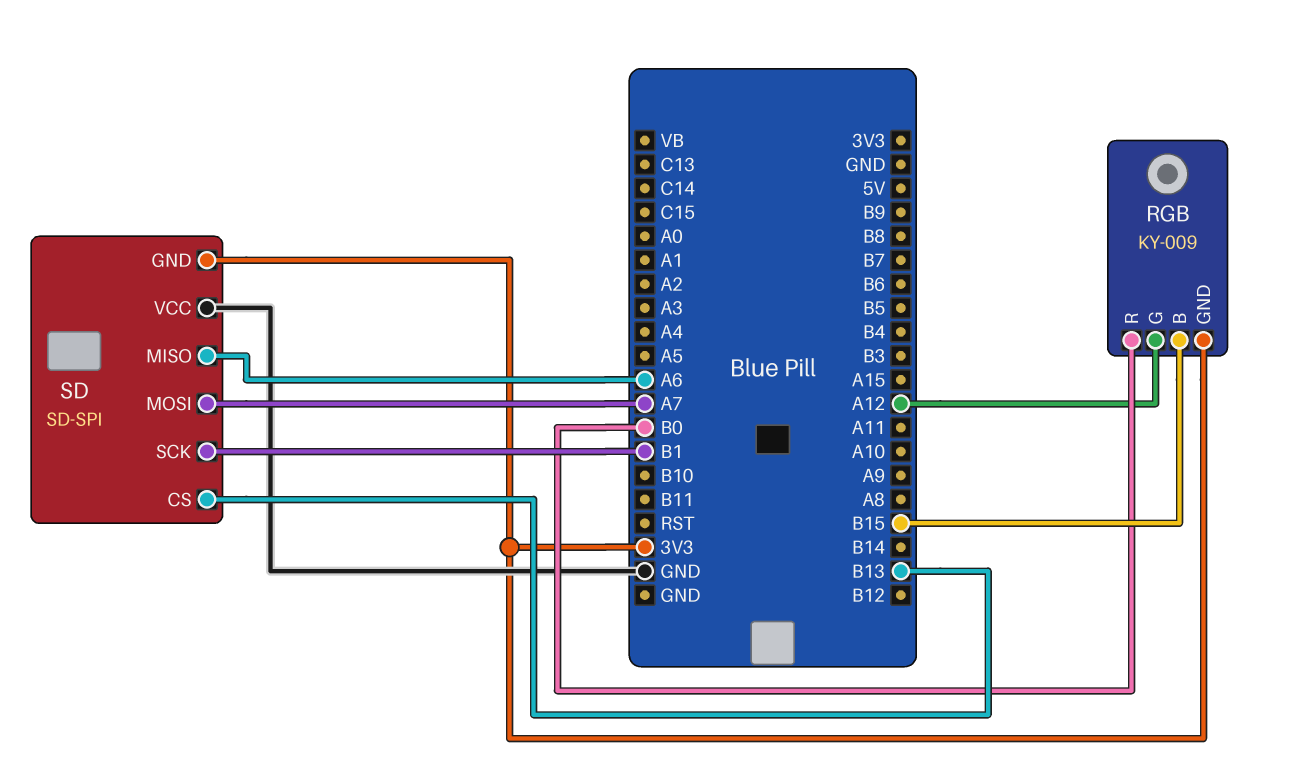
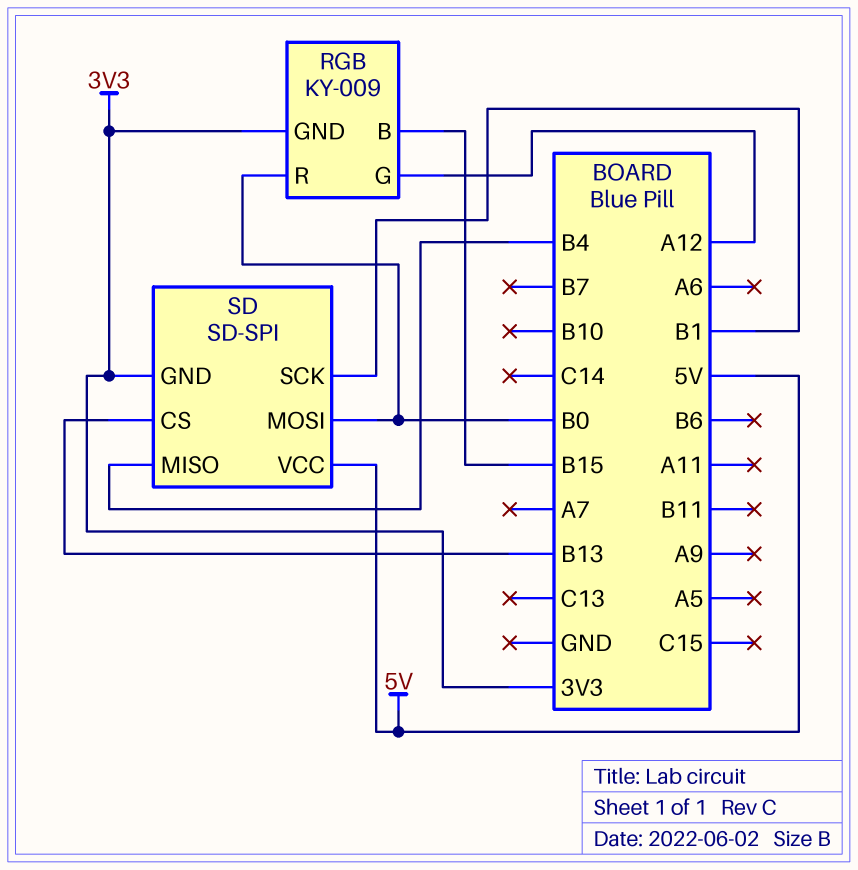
SD pin MISO: A6 -> B4
SD pin MOSI: A7 -> B0
SD pin VCC: GND -> 5V

